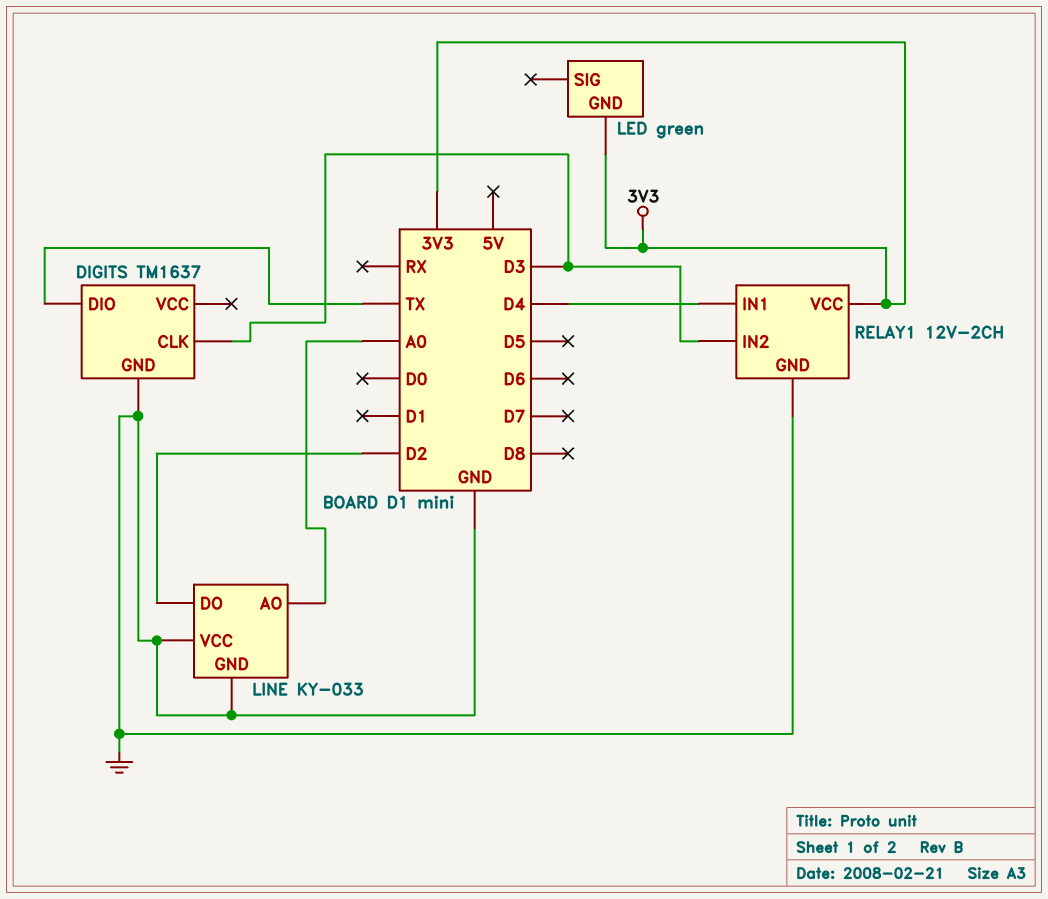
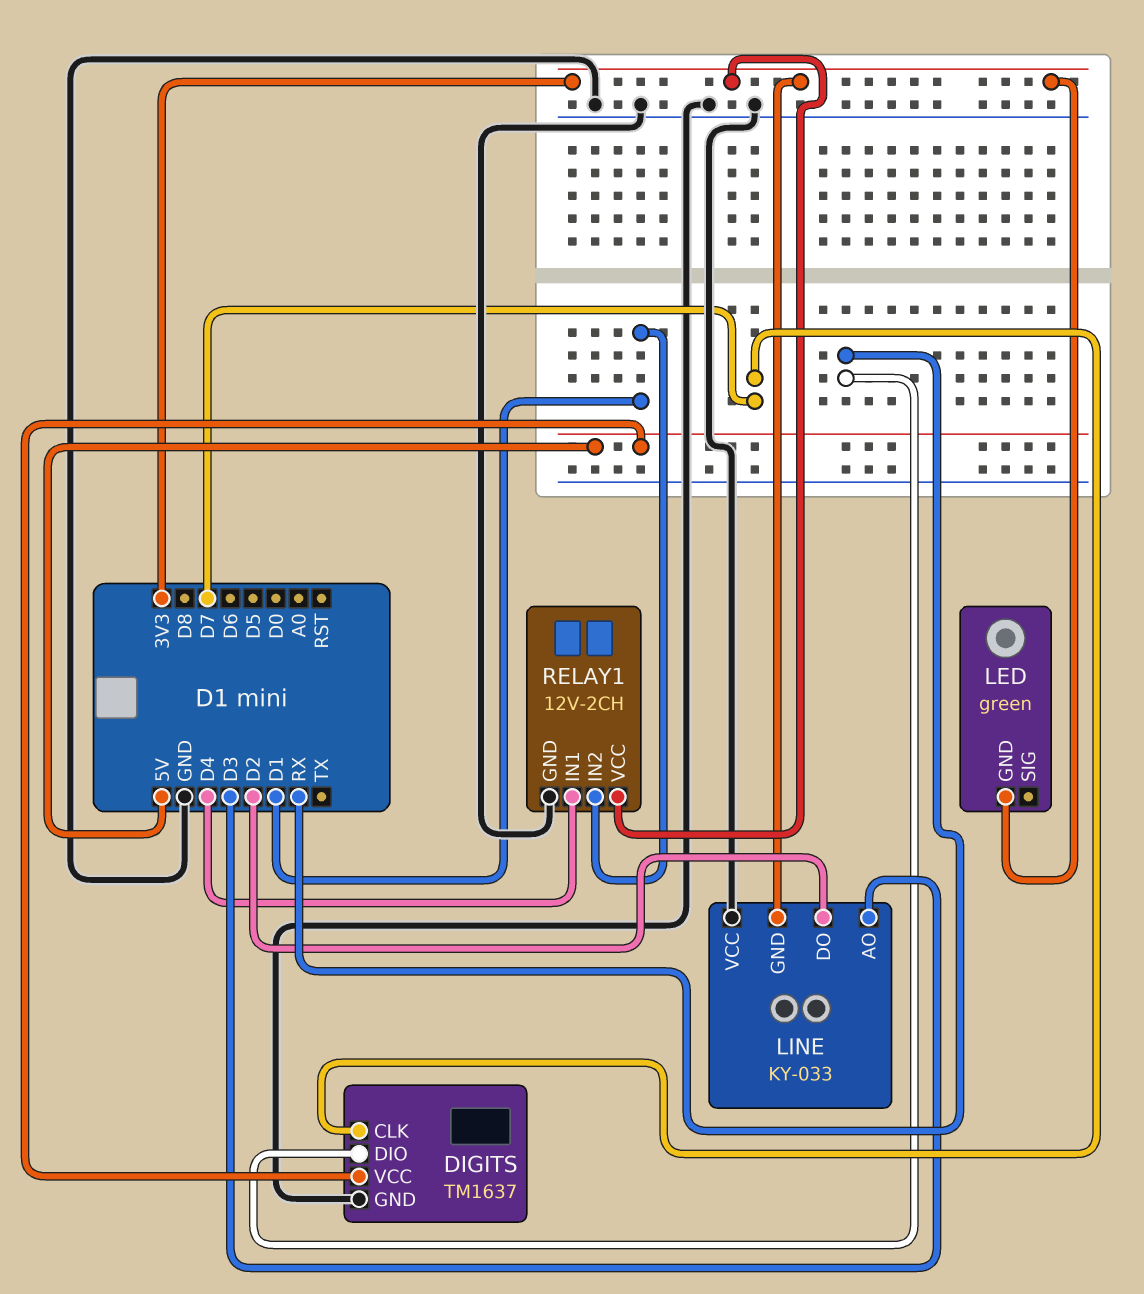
DIGITS pin CLK: D3 -> D7
DIGITS pin DIO: TX -> RX
DIGITS pin VCC: none -> 5V
LINE pin AO: A0 -> D3
LINE pin GND: GND -> 3V3
RELAY1 pin IN2: D3 -> D1

